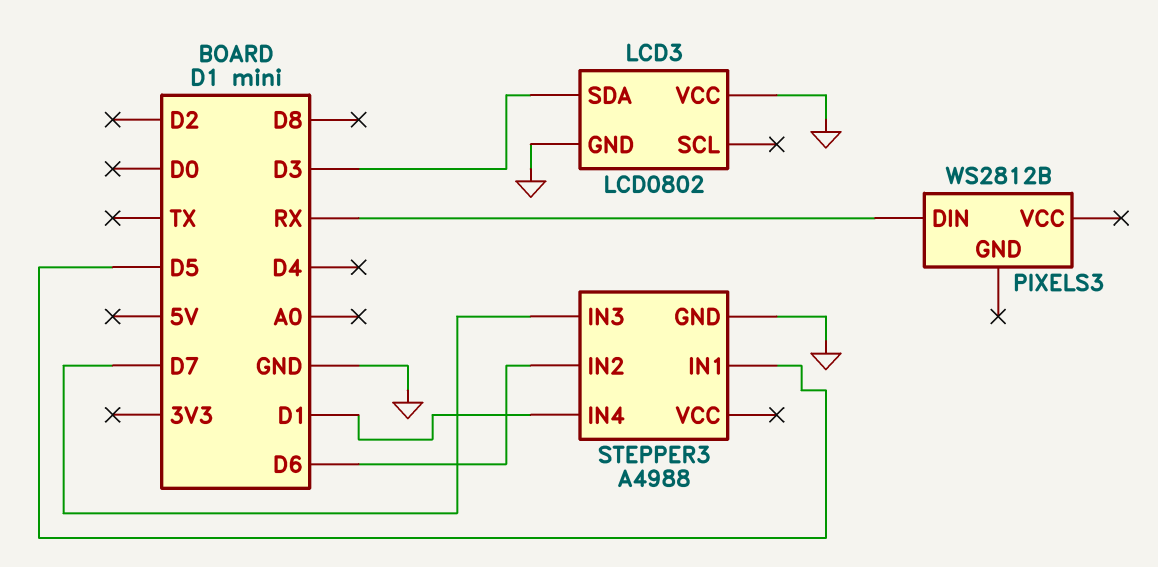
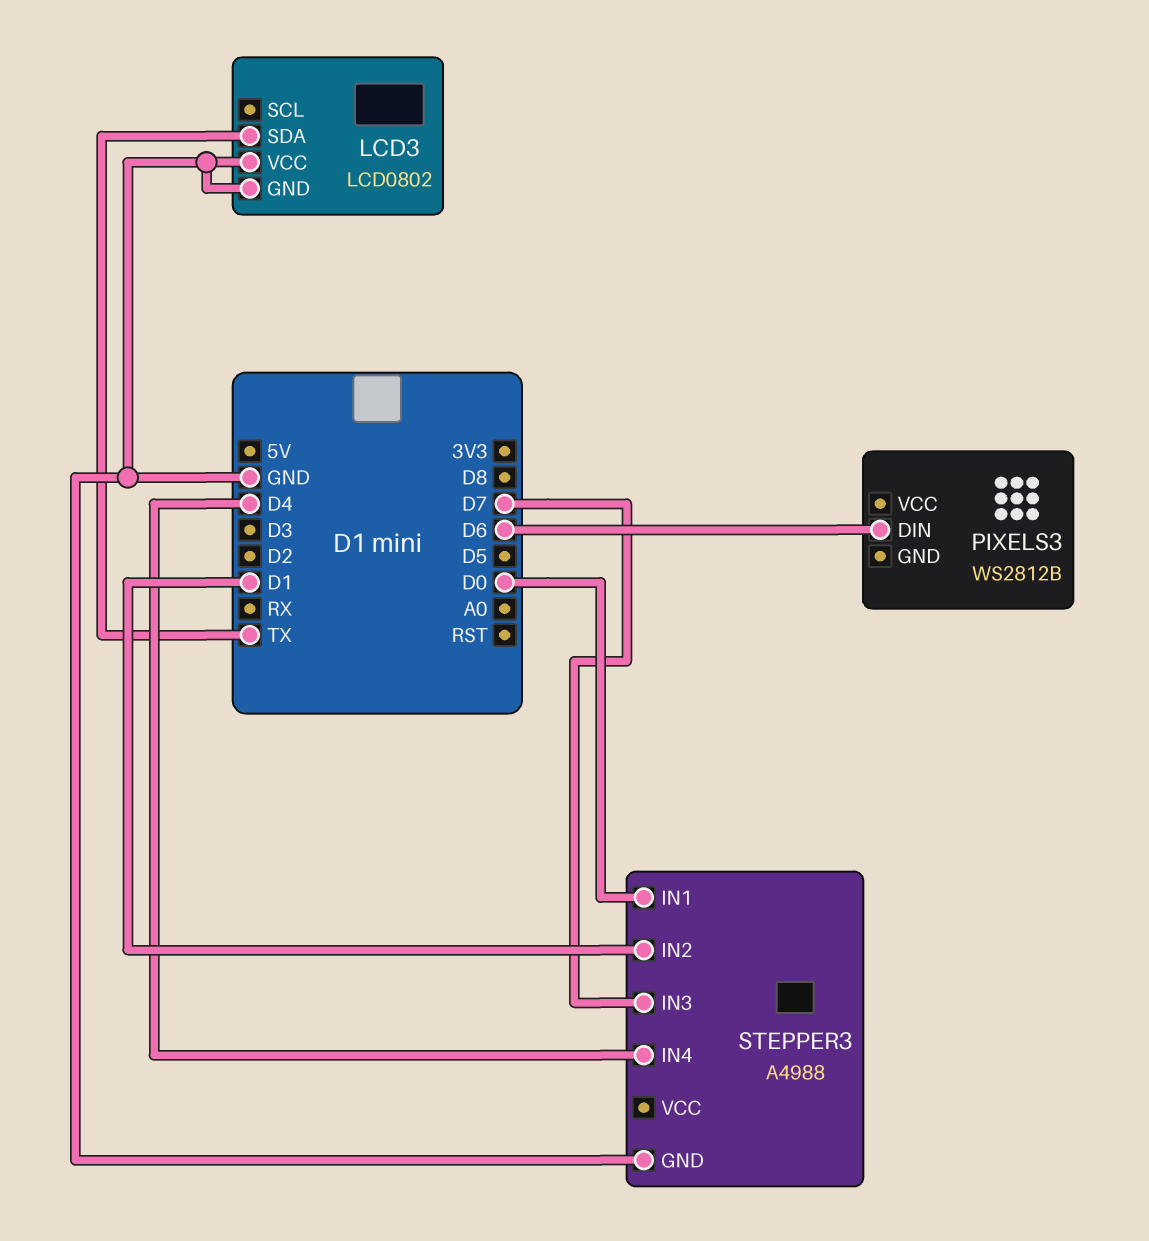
LCD3 pin SDA: D3 -> TX
PIXELS3 pin DIN: RX -> D6
STEPPER3 pin IN1: D5 -> D0
STEPPER3 pin IN2: D6 -> D1
STEPPER3 pin IN4: D1 -> D4

